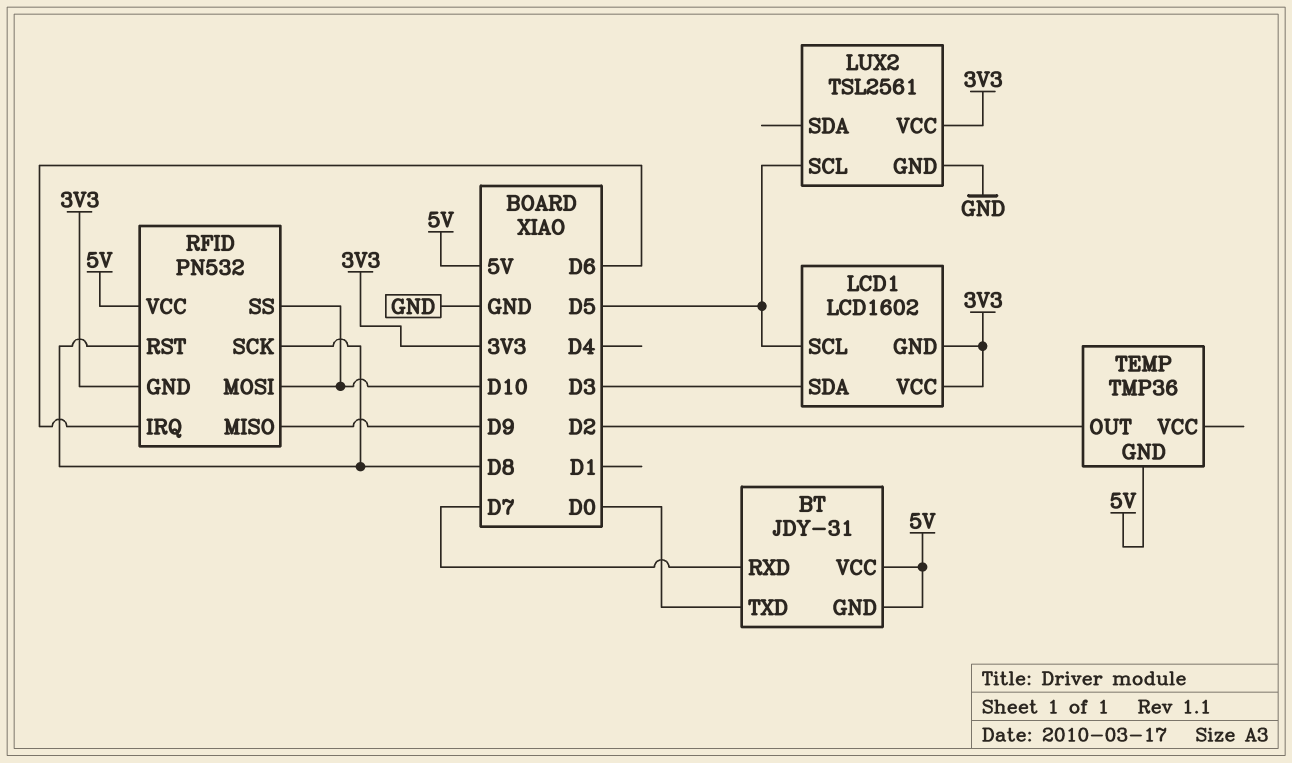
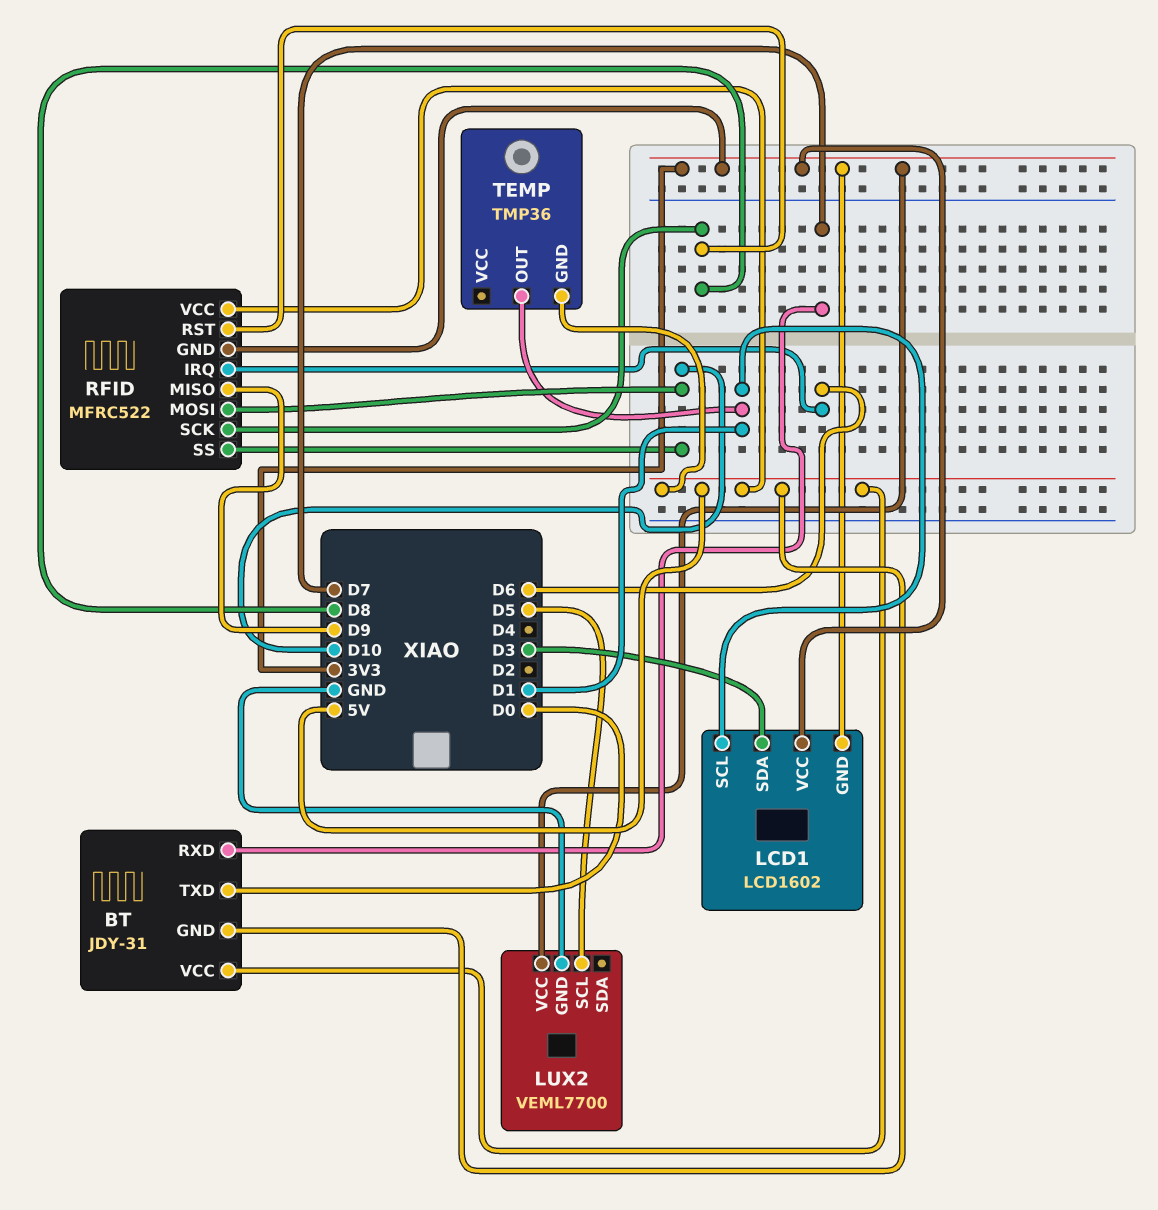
LCD1 pin SCL: D5 -> D1
LUX2: TSL2561 -> VEML7700
RFID: PN532 -> MFRC522
TEMP pin OUT: D2 -> D1

